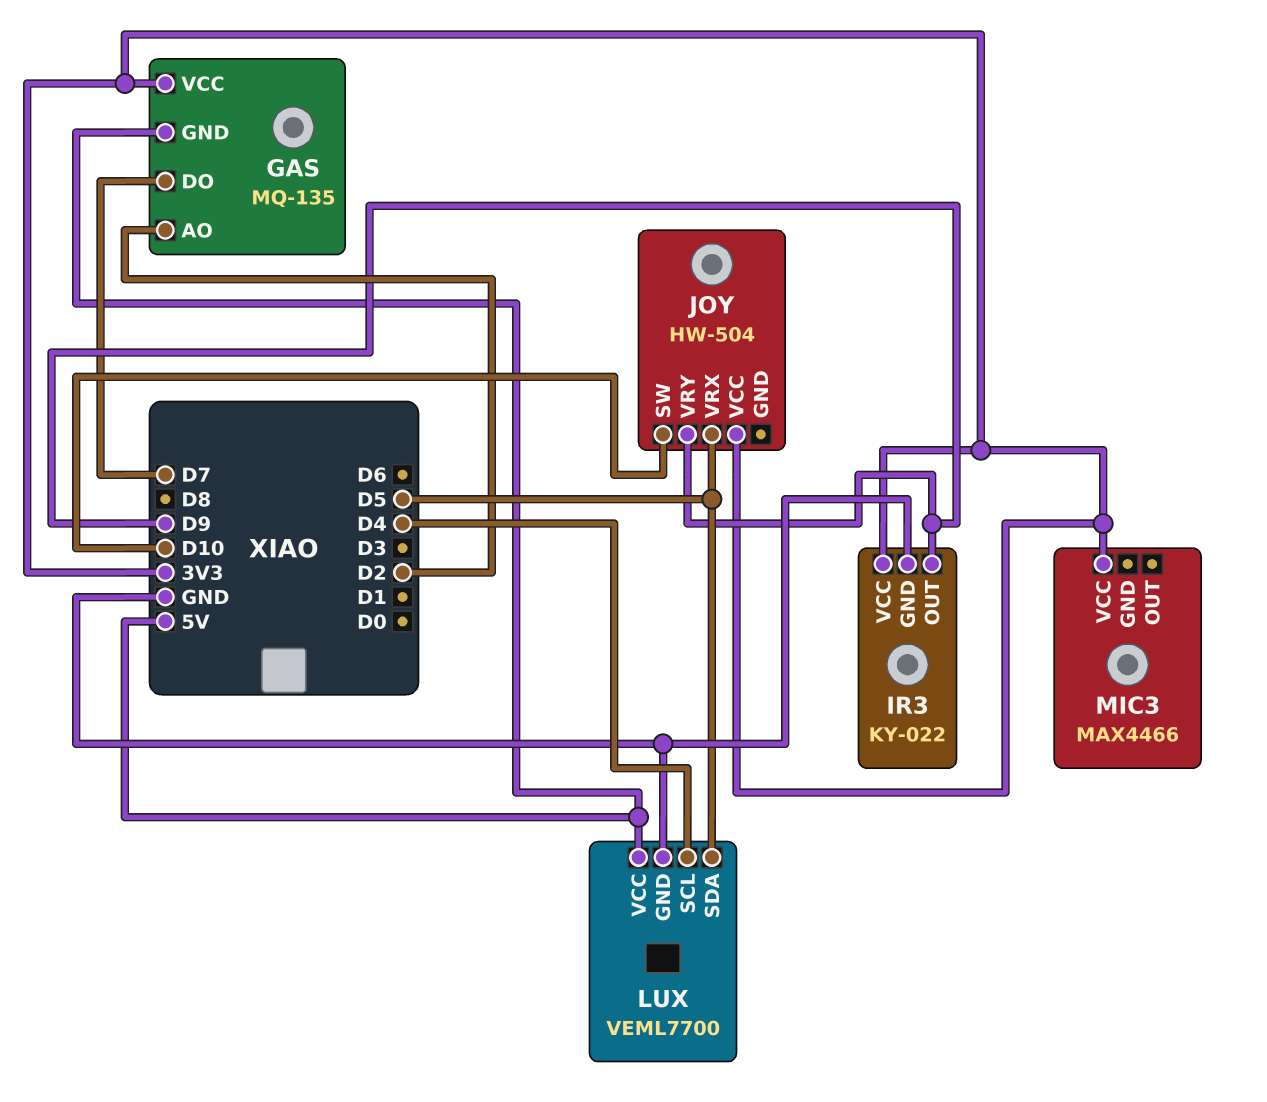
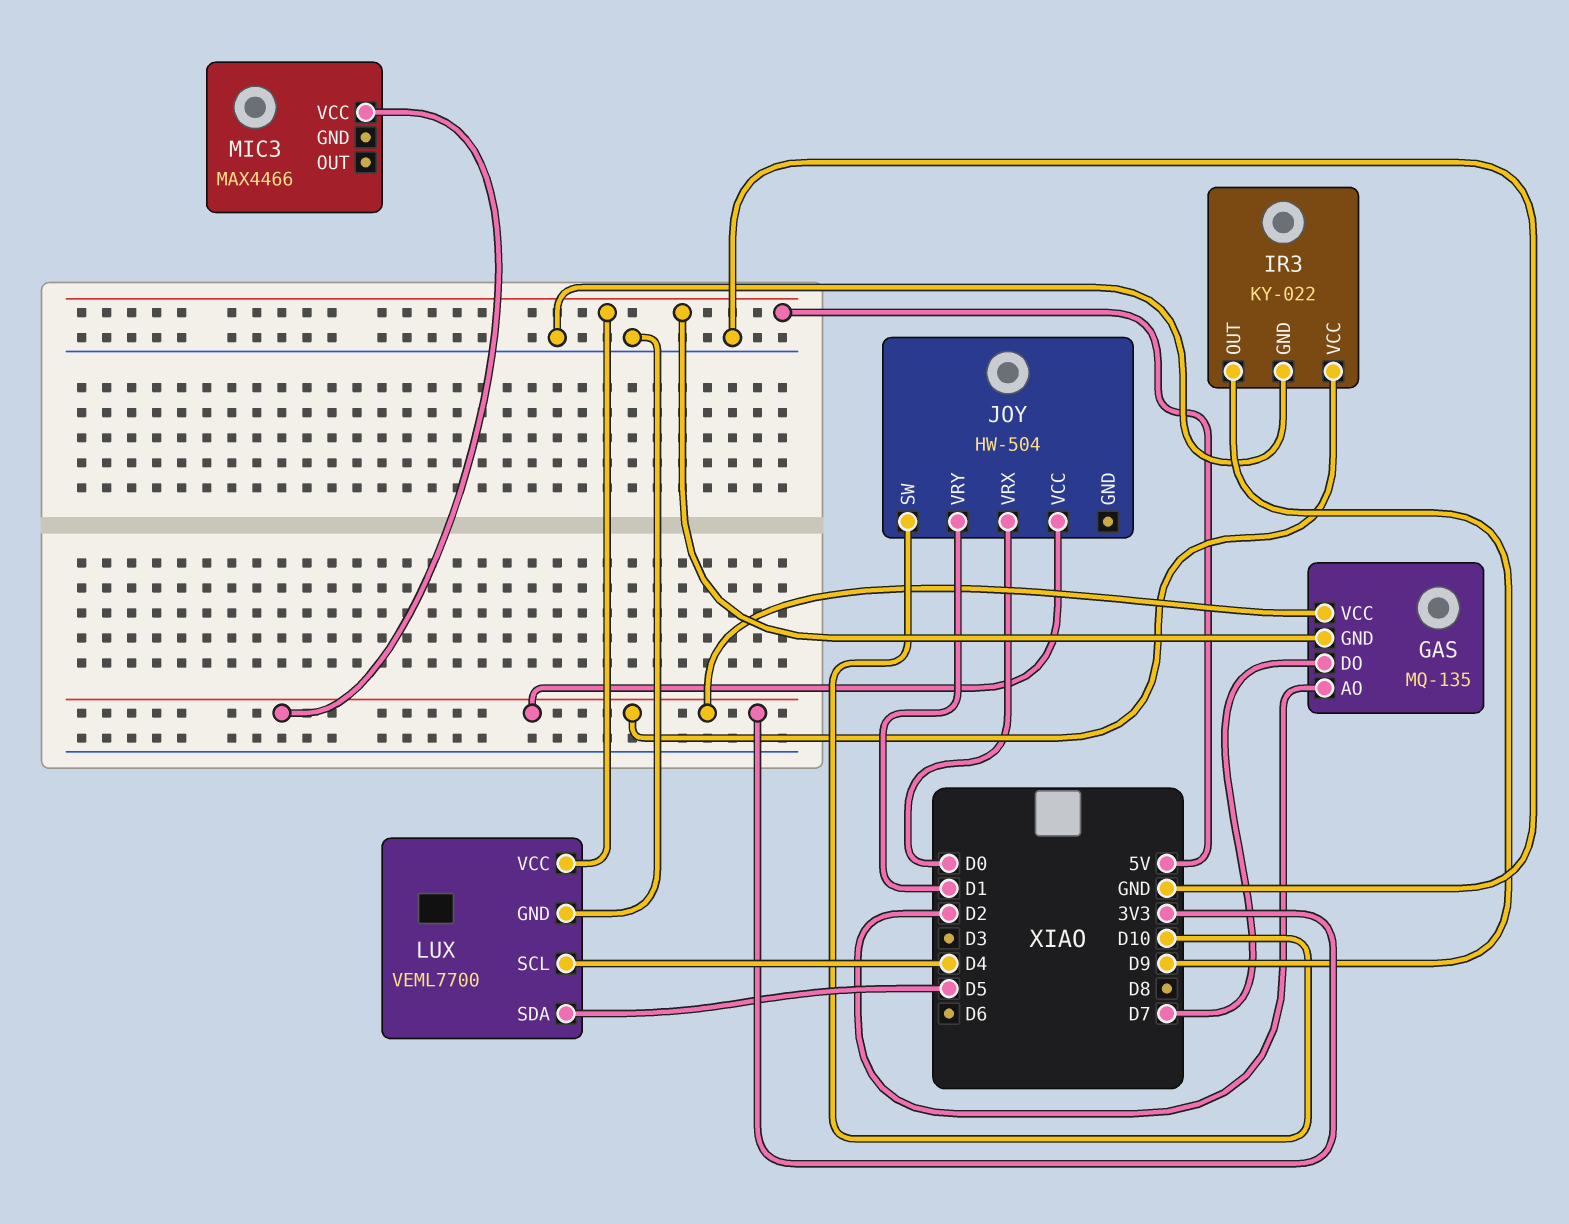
JOY pin VRX: D5 -> D0
JOY pin VRY: D9 -> D1

